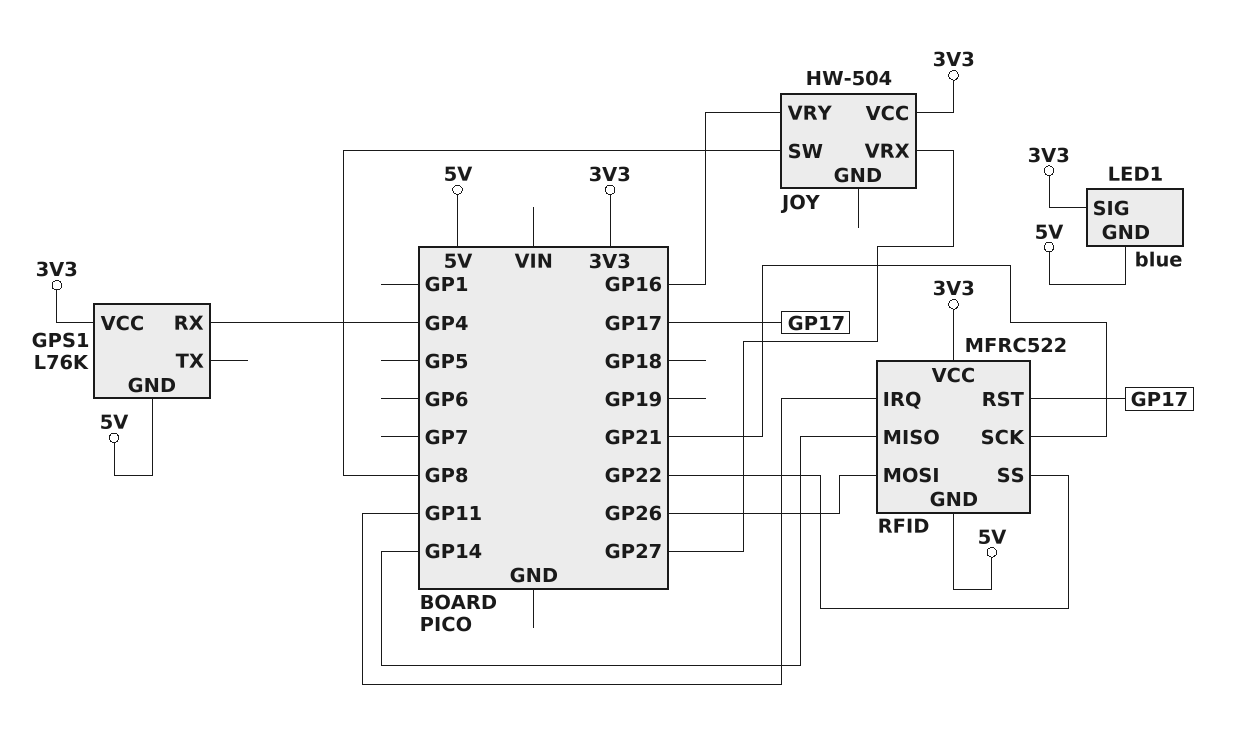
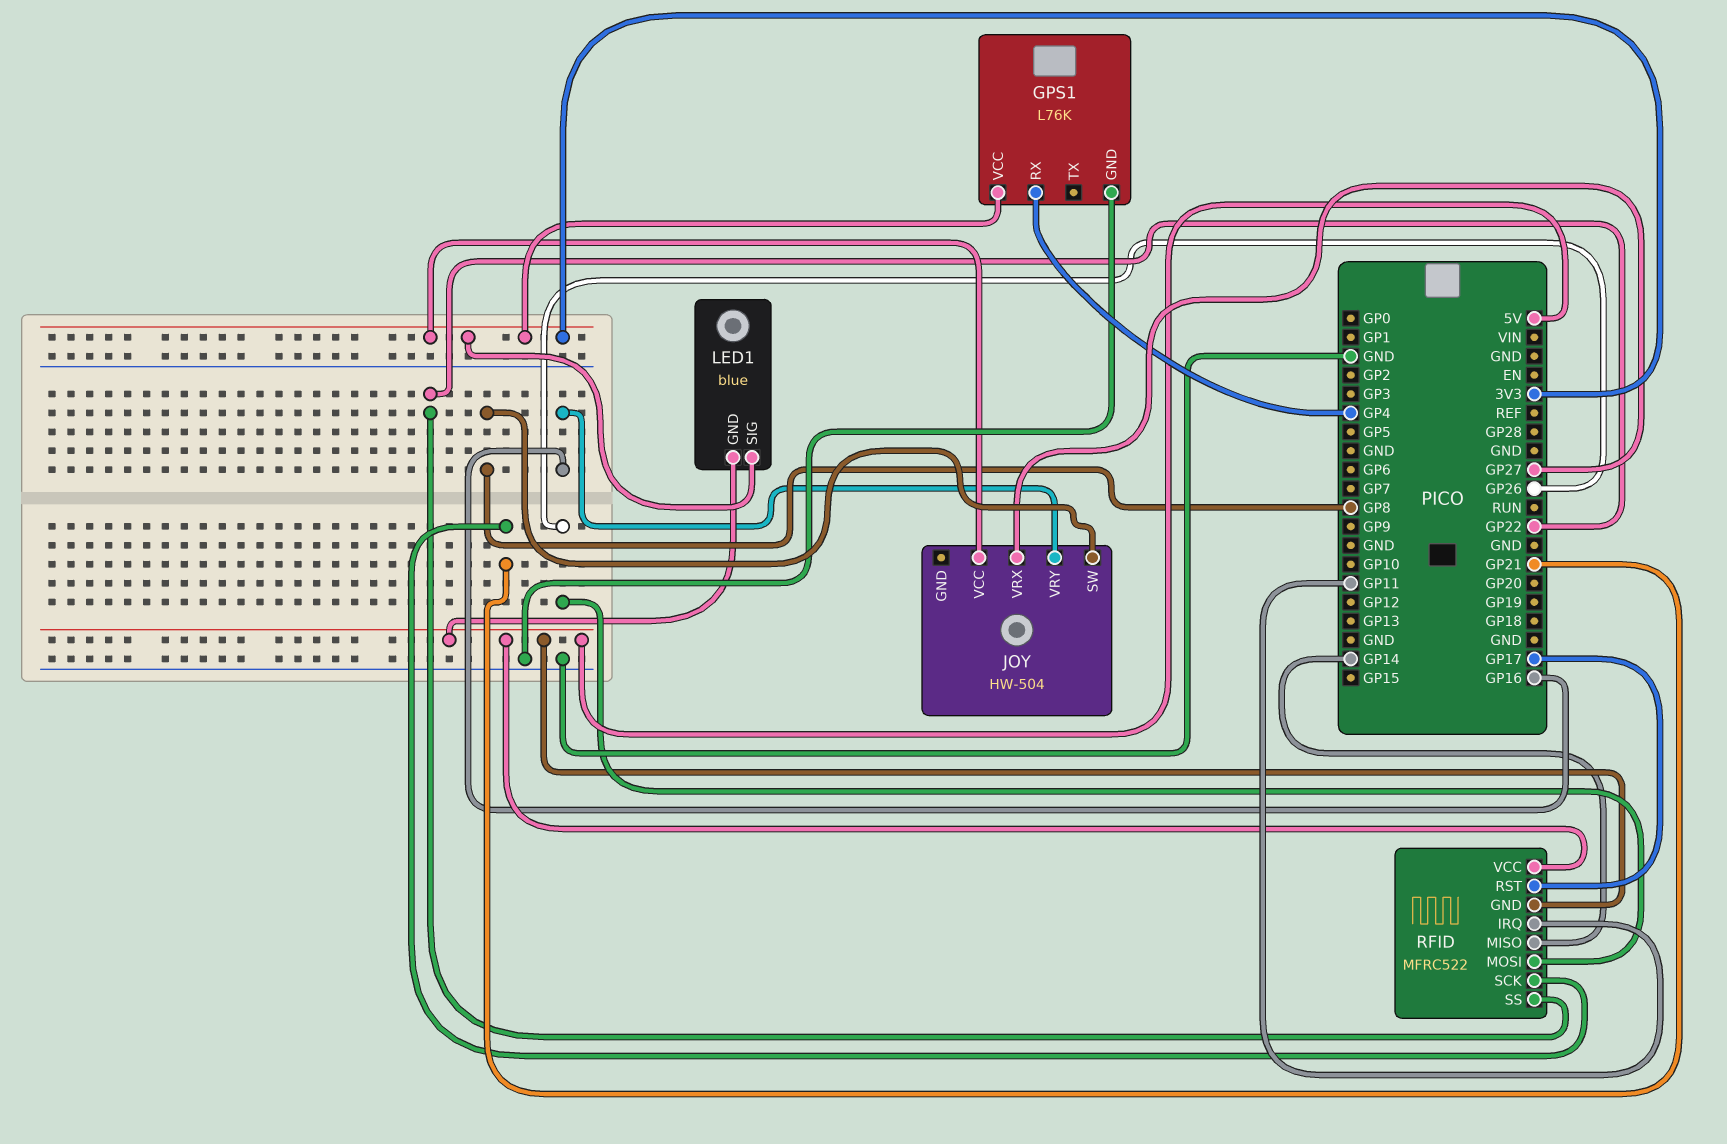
GPS1 pin GND: 5V -> GND
RFID pin VCC: 3V3 -> 5V

